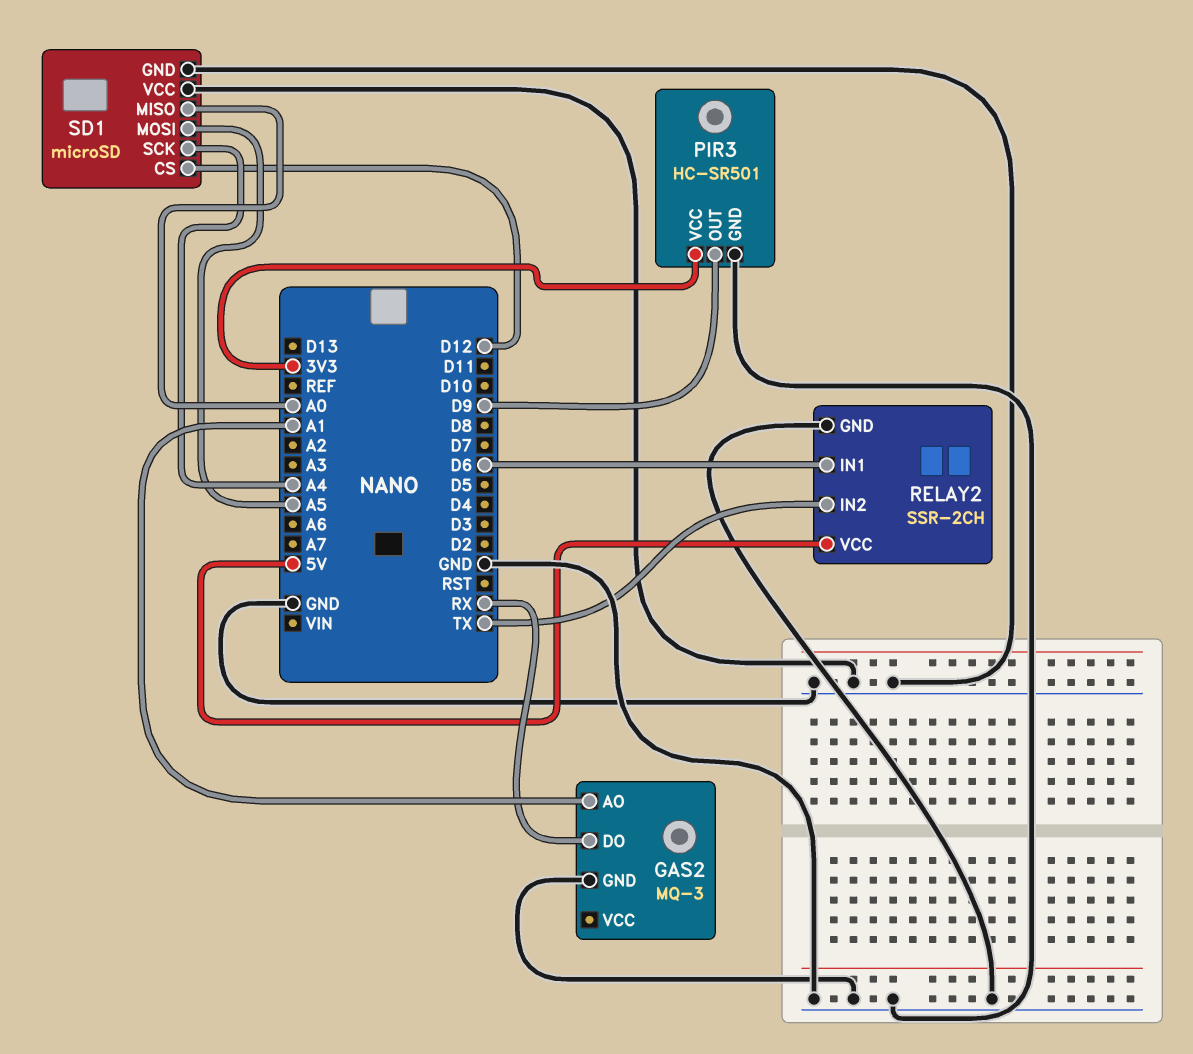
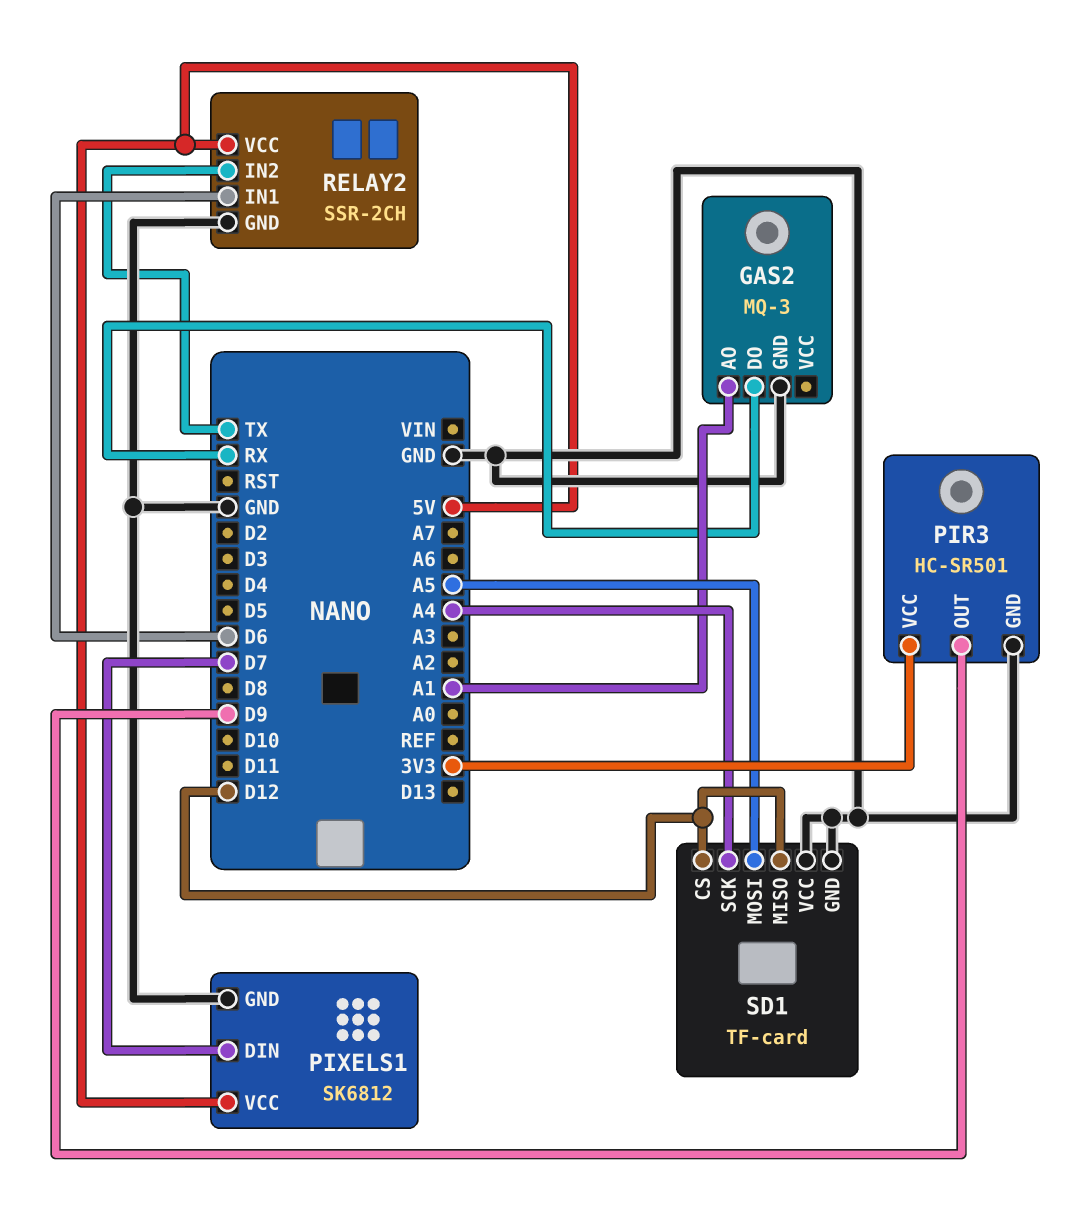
PIXELS1: none -> SK6812
PIXELS1 pin DIN: none -> D7
PIXELS1 pin GND: none -> GND
PIXELS1 pin VCC: none -> 5V
SD1: microSD -> TF-card
SD1 pin MISO: A0 -> D12

